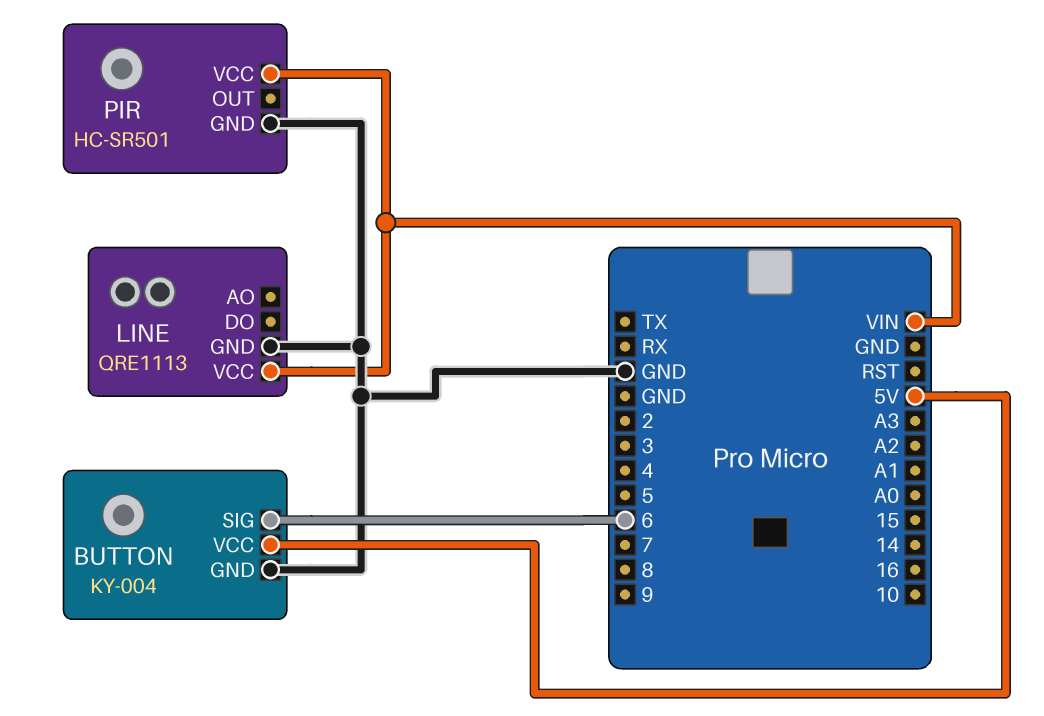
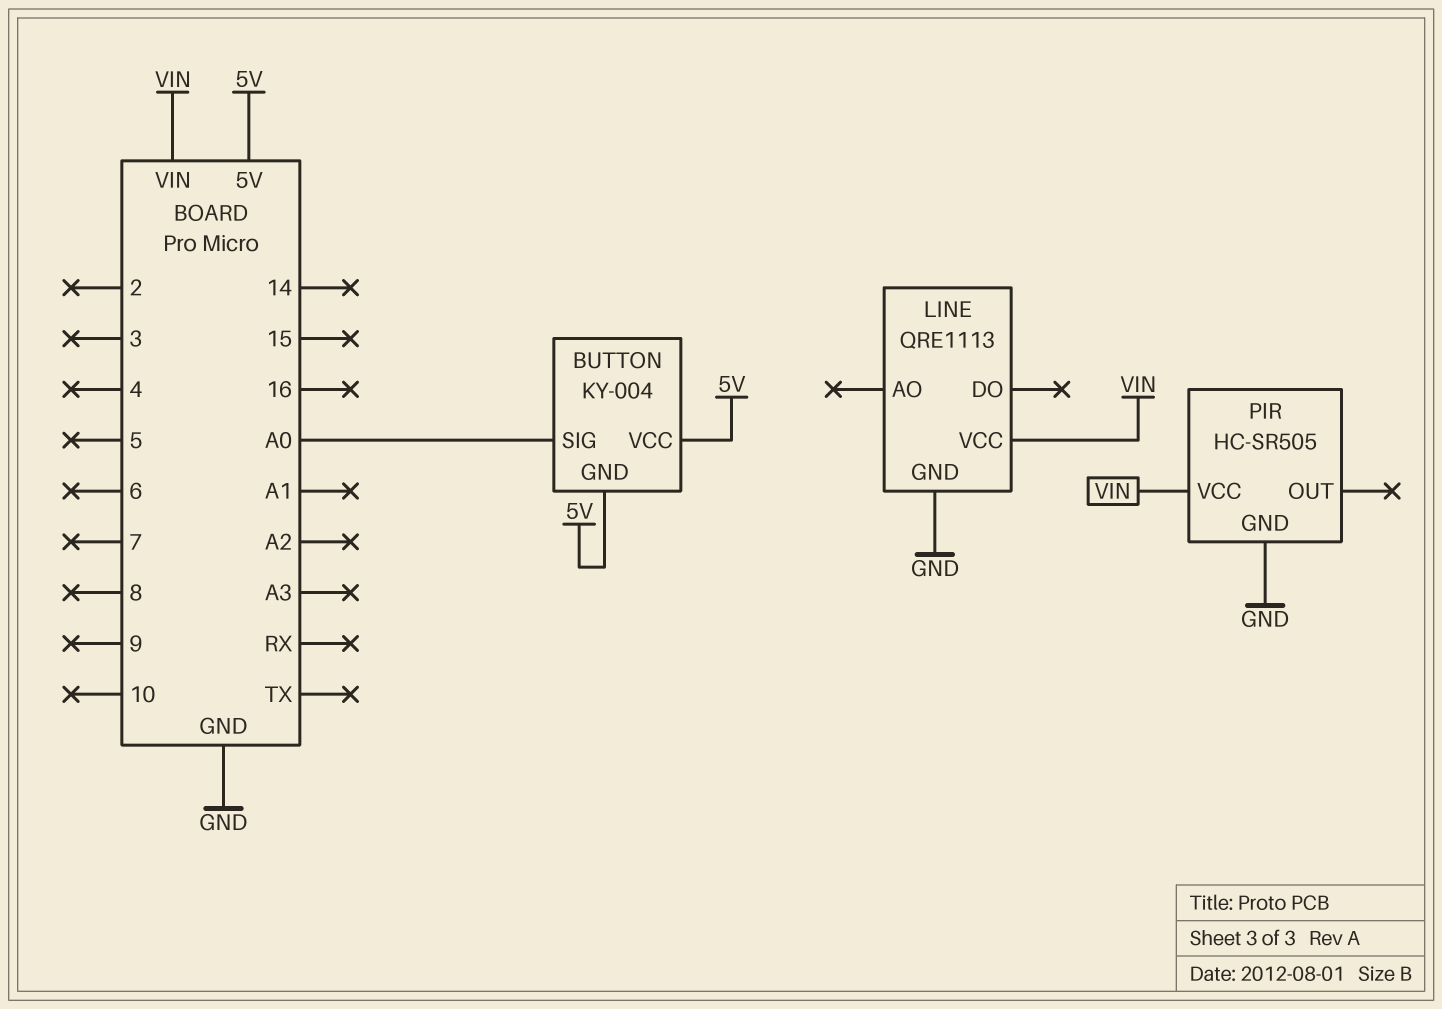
BUTTON pin GND: GND -> 5V
BUTTON pin SIG: 6 -> A0
PIR: HC-SR501 -> HC-SR505

